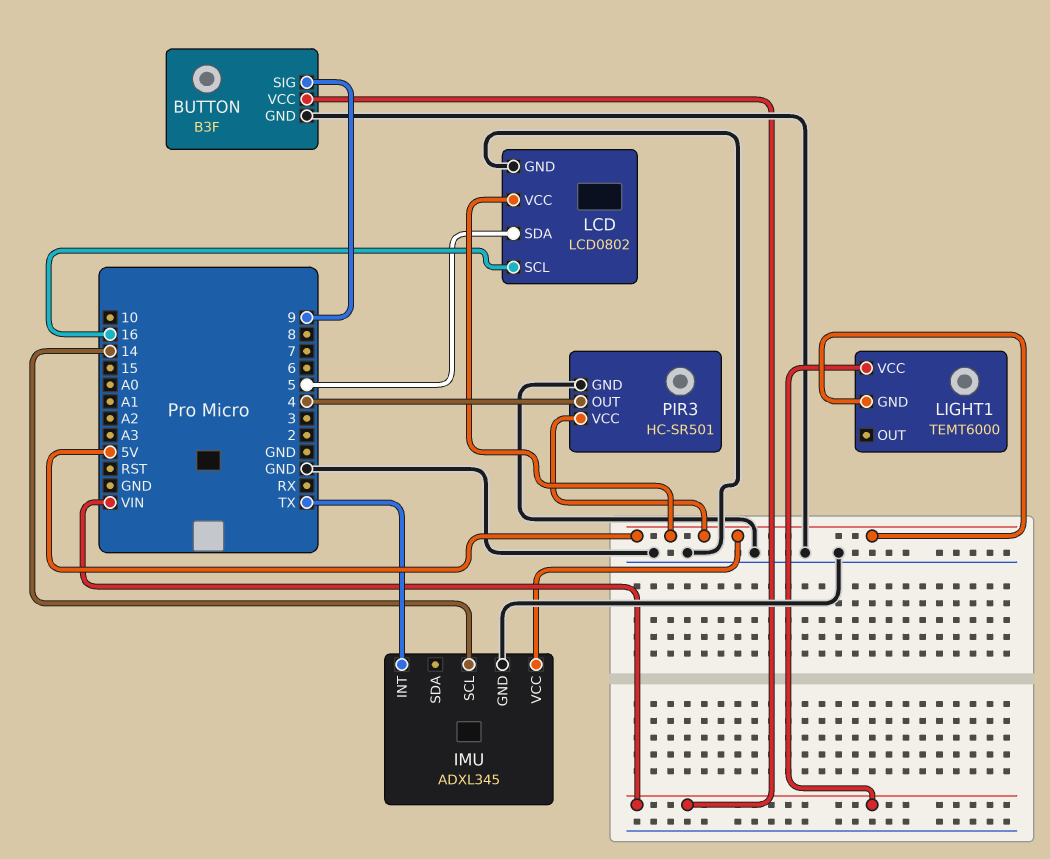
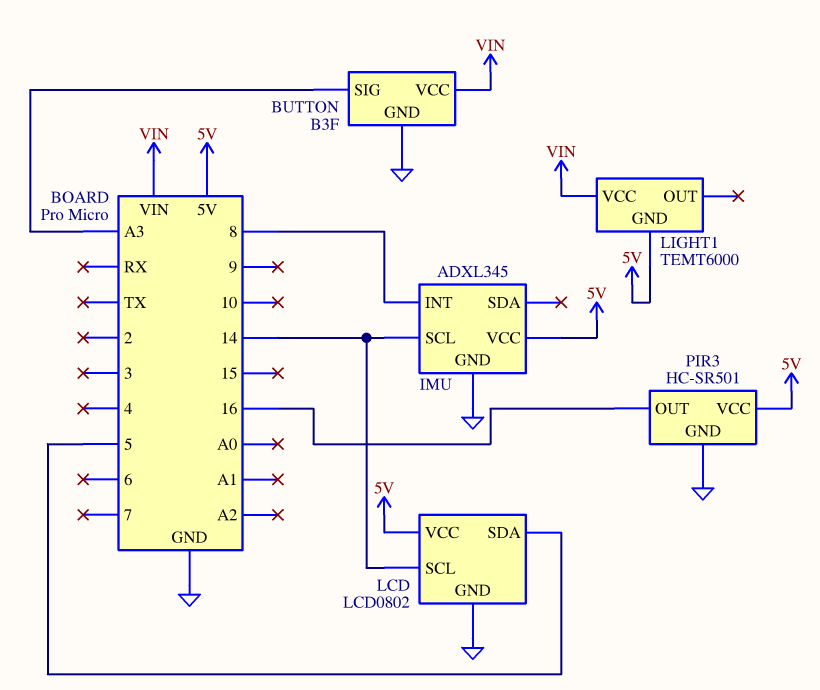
BUTTON pin SIG: 9 -> A3
IMU pin INT: TX -> 8
LCD pin SCL: 16 -> 14
PIR3 pin OUT: 4 -> 16

